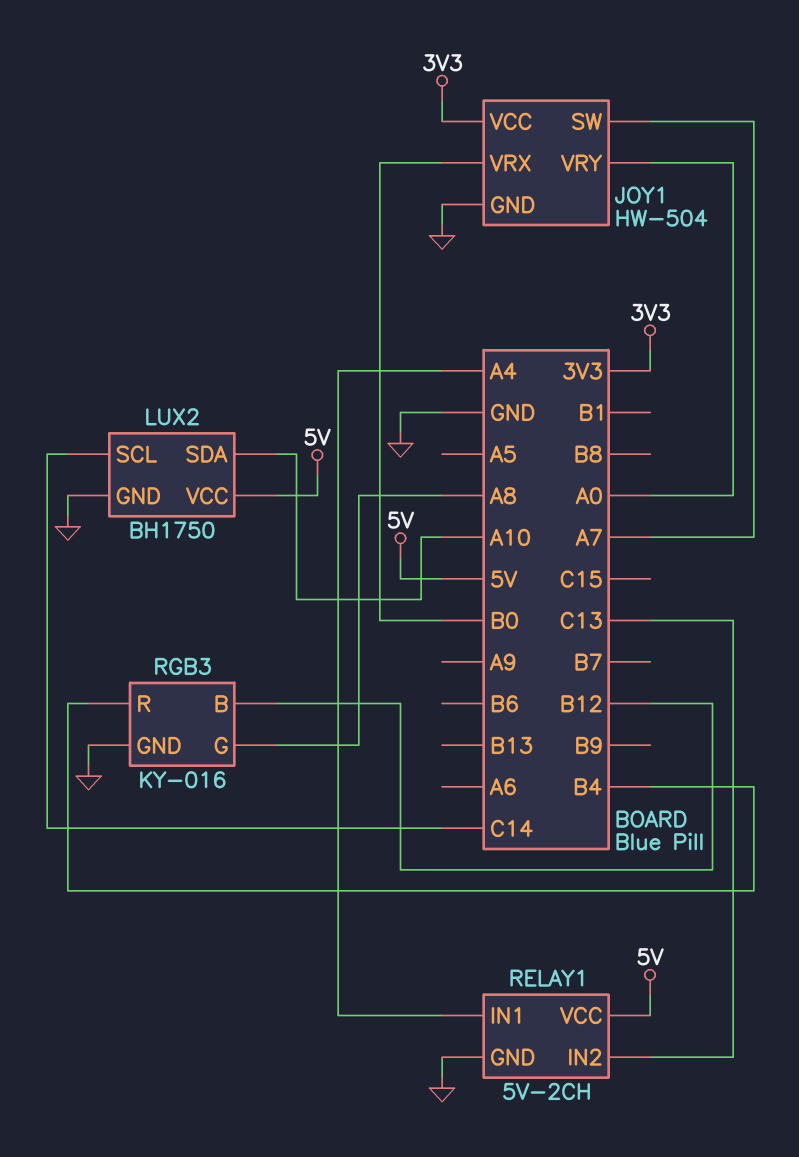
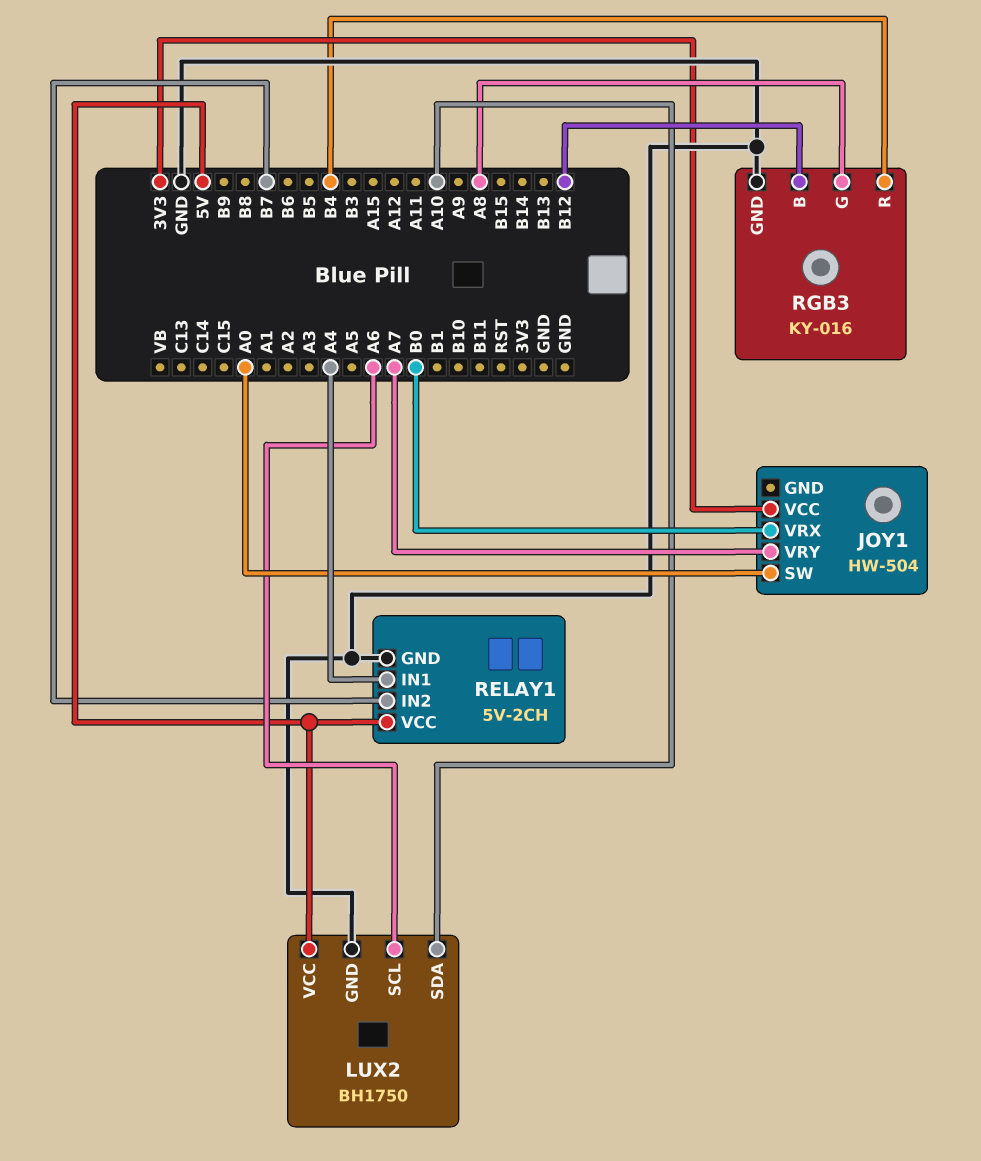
JOY1 pin GND: GND -> none
JOY1 pin SW: A7 -> A0
JOY1 pin VRY: A0 -> A7
LUX2 pin SCL: C14 -> A6
RELAY1 pin IN2: C13 -> B7

